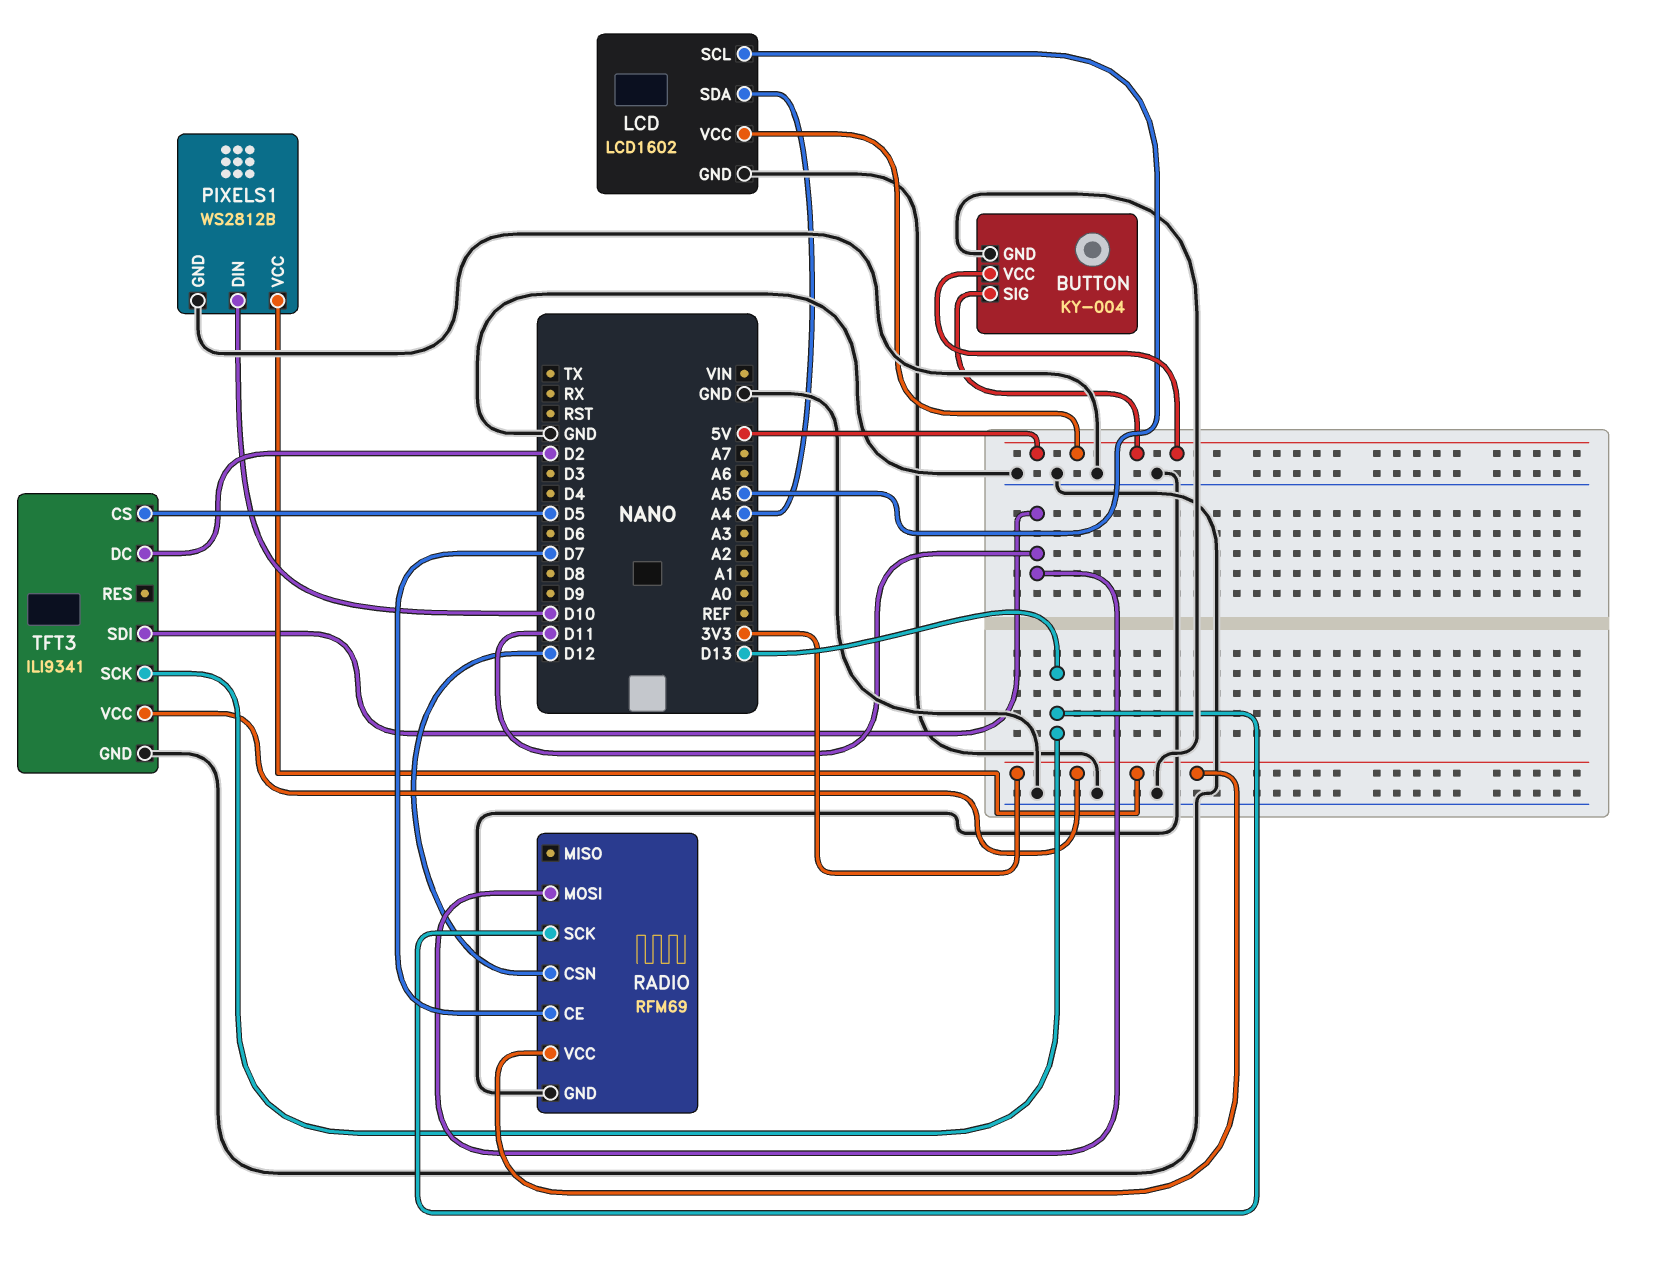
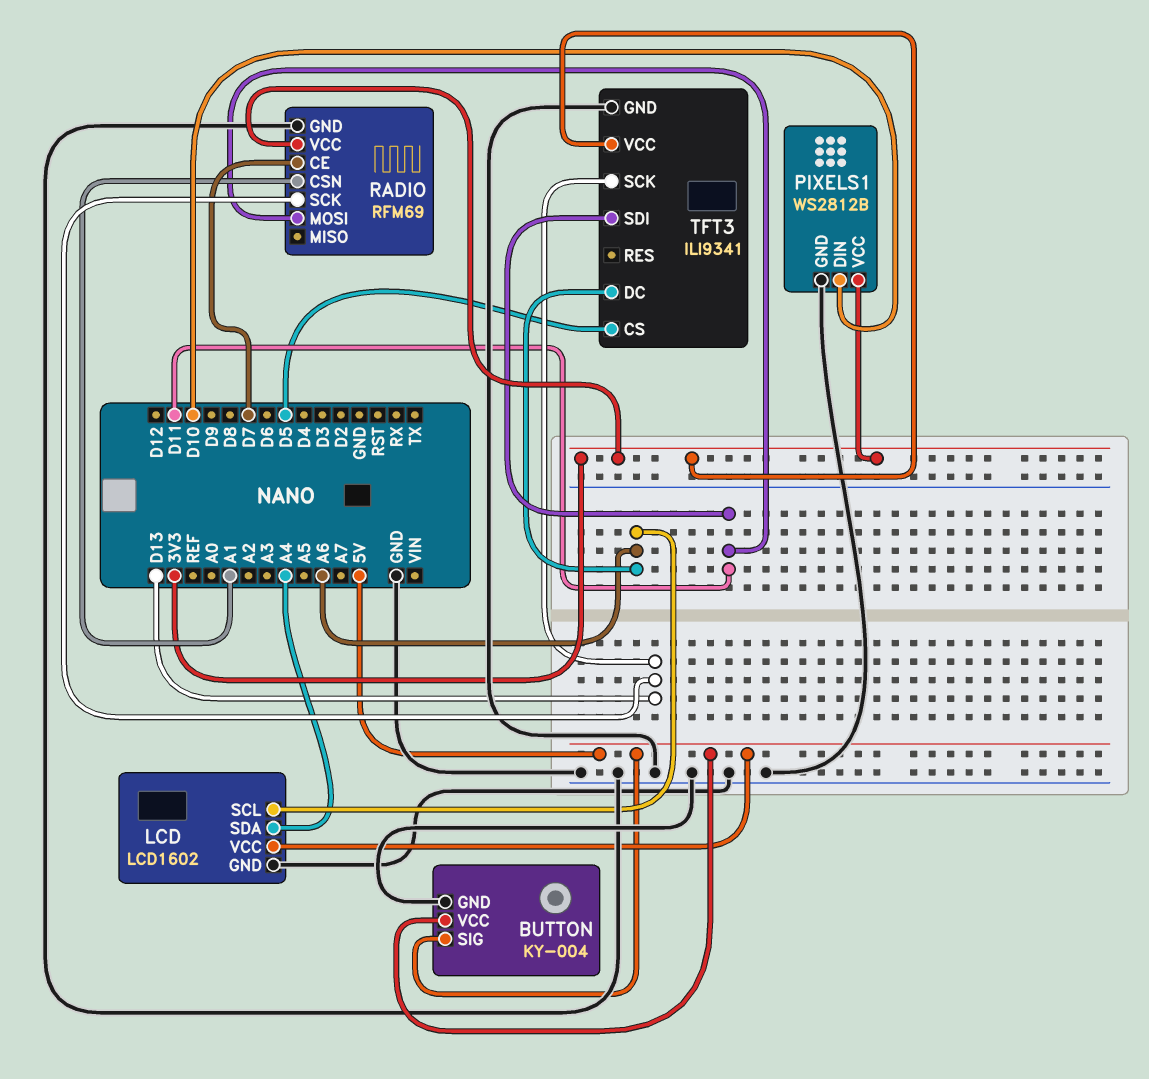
LCD pin SCL: A5 -> A6
RADIO pin CSN: D12 -> A1
TFT3 pin DC: D2 -> A6

